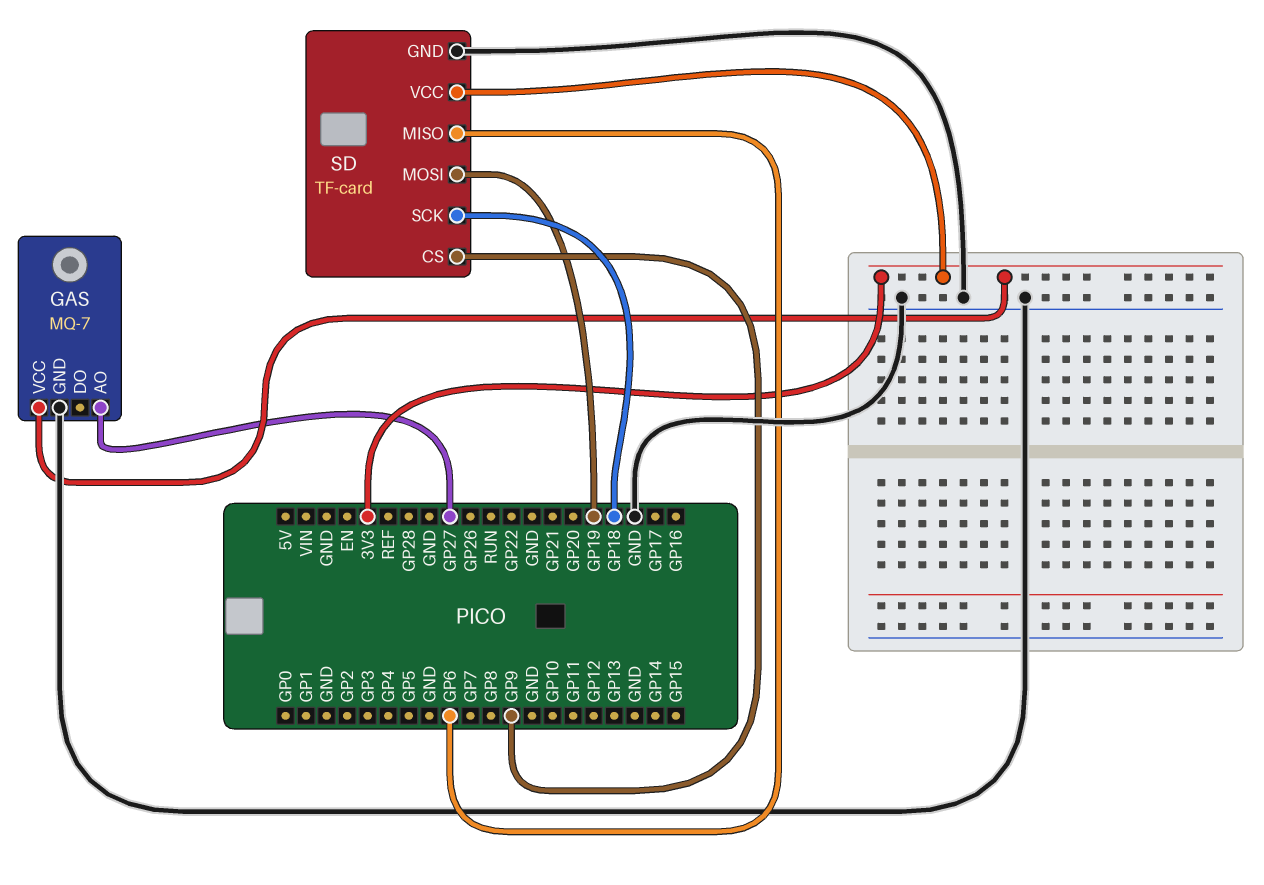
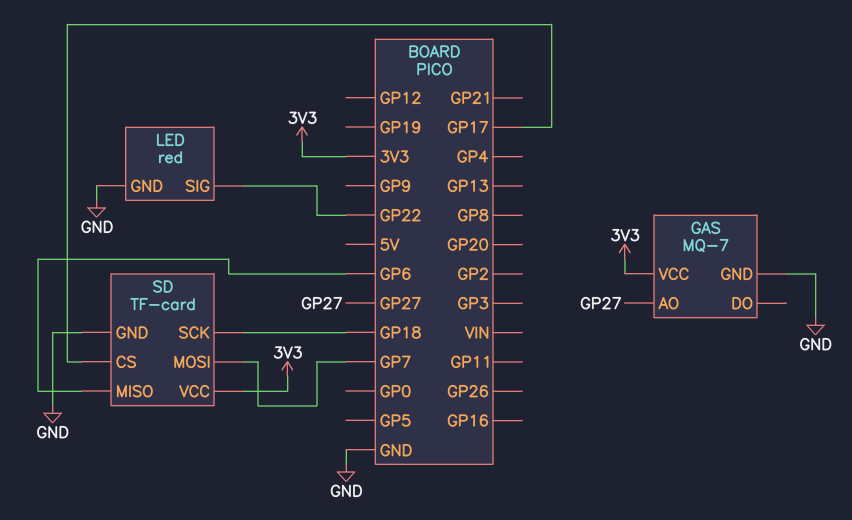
LED: none -> red
LED pin GND: none -> GND
LED pin SIG: none -> GP22
SD pin CS: GP9 -> GP17
SD pin MOSI: GP19 -> GP7

